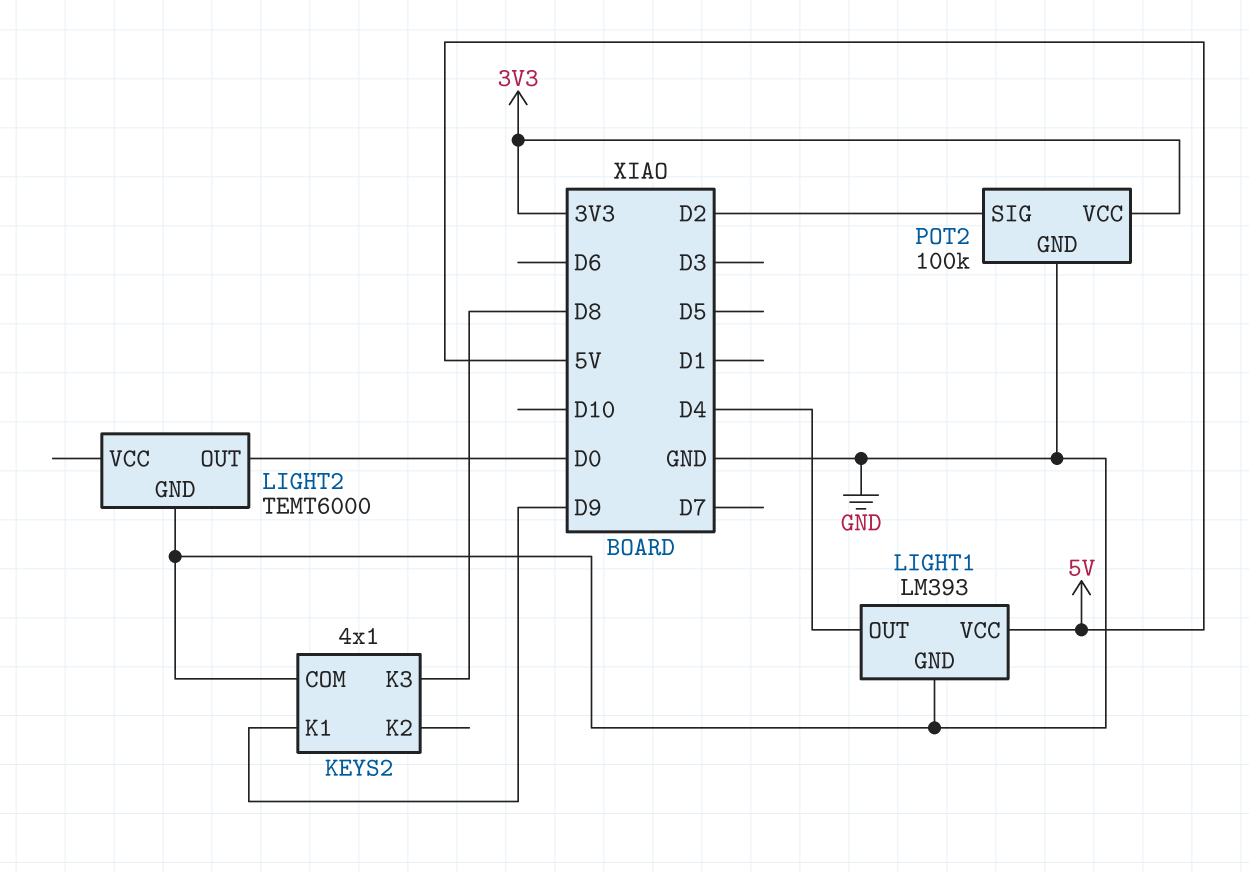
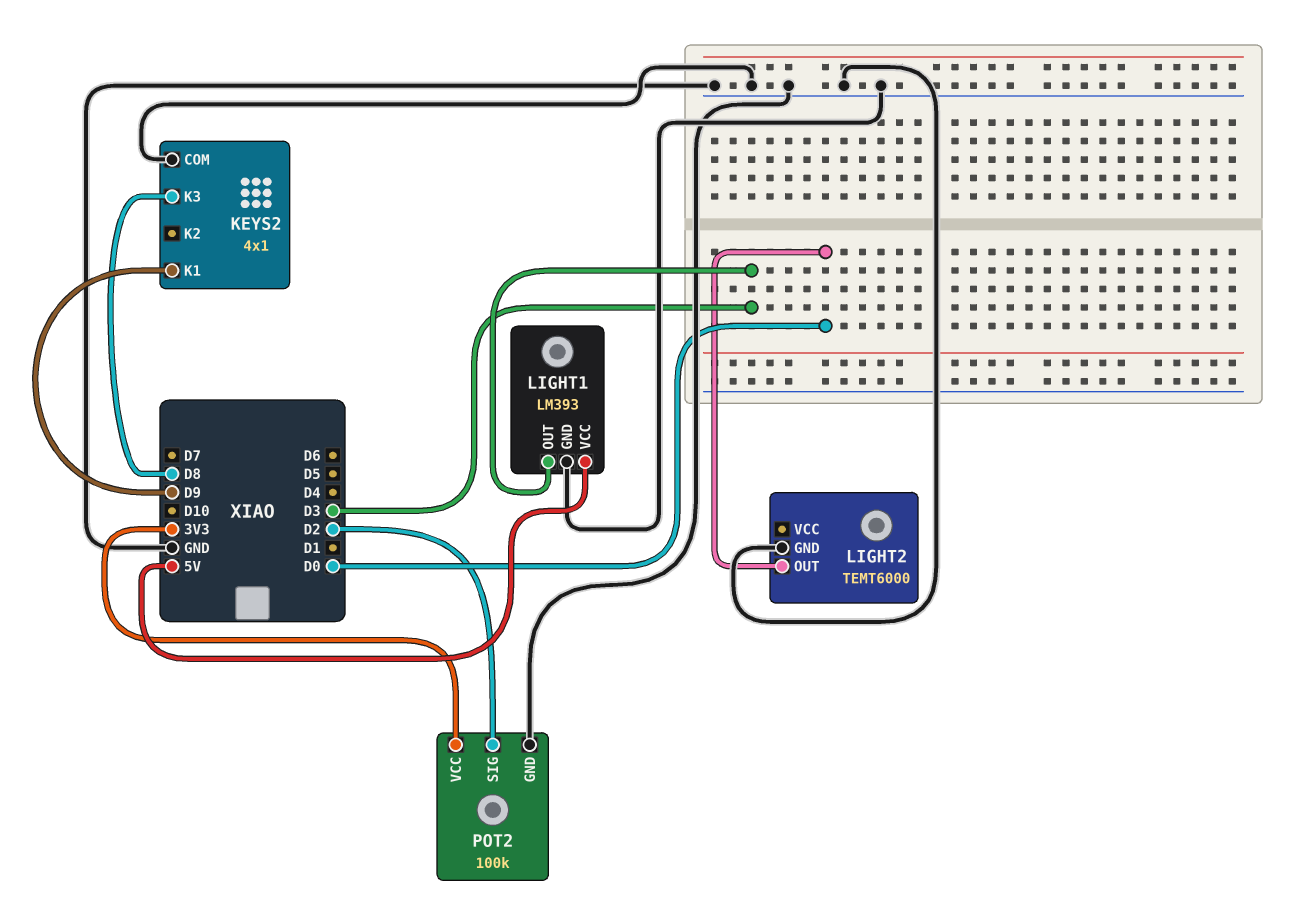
LIGHT1 pin OUT: D4 -> D3

